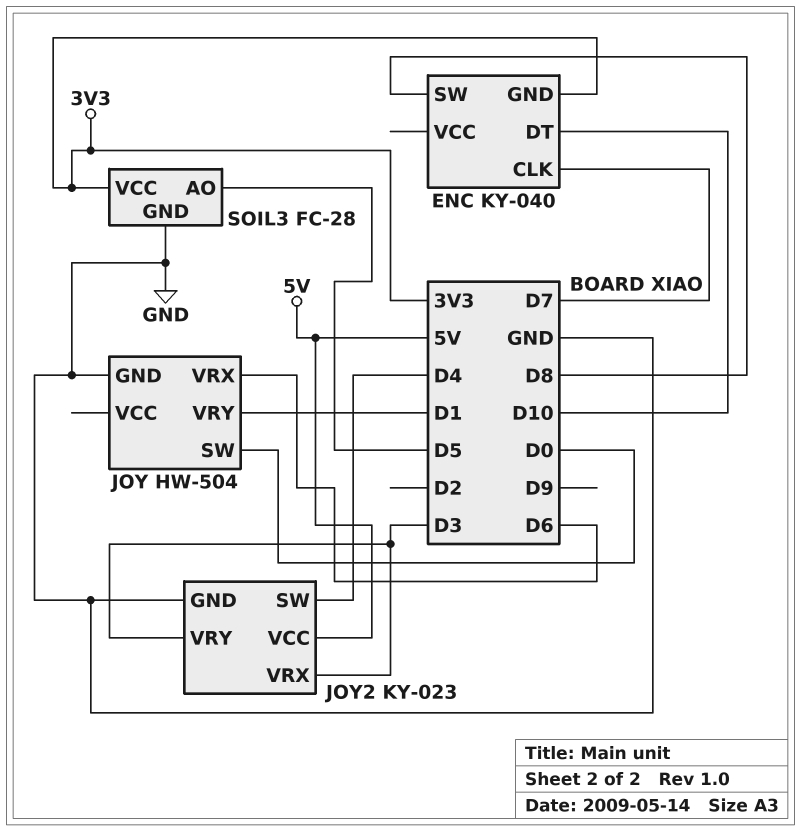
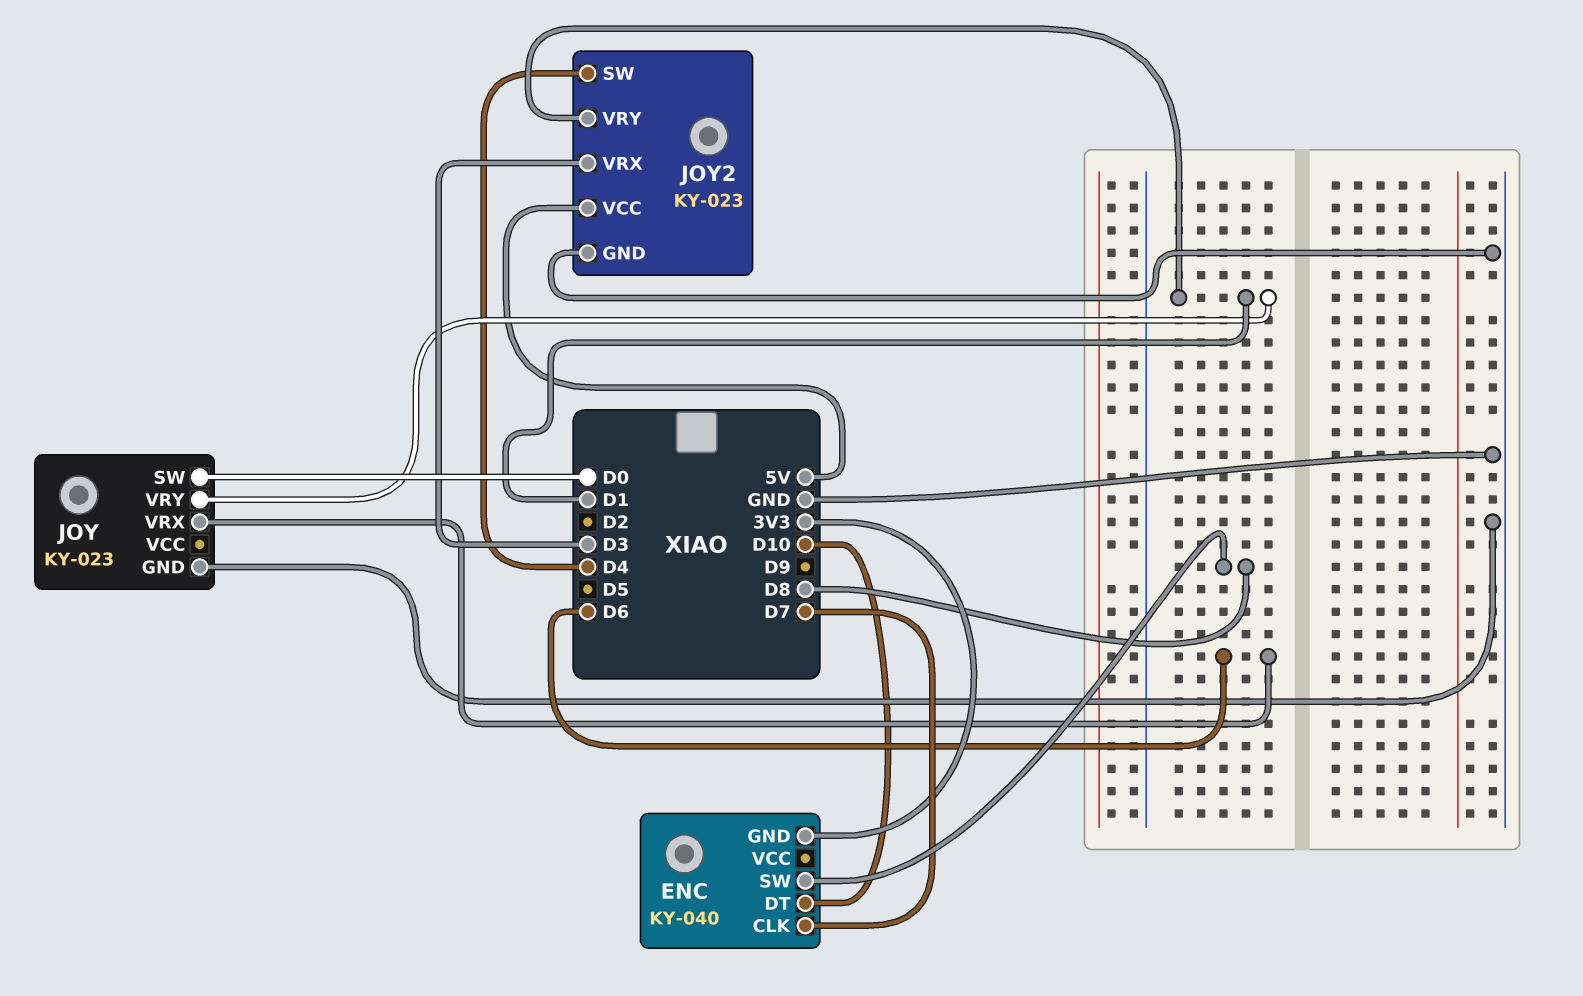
JOY: HW-504 -> KY-023
JOY2 pin VRY: D3 -> D1
SOIL3: FC-28 -> none
SOIL3 pin AO: D5 -> none
SOIL3 pin GND: GND -> none
SOIL3 pin VCC: 3V3 -> none

